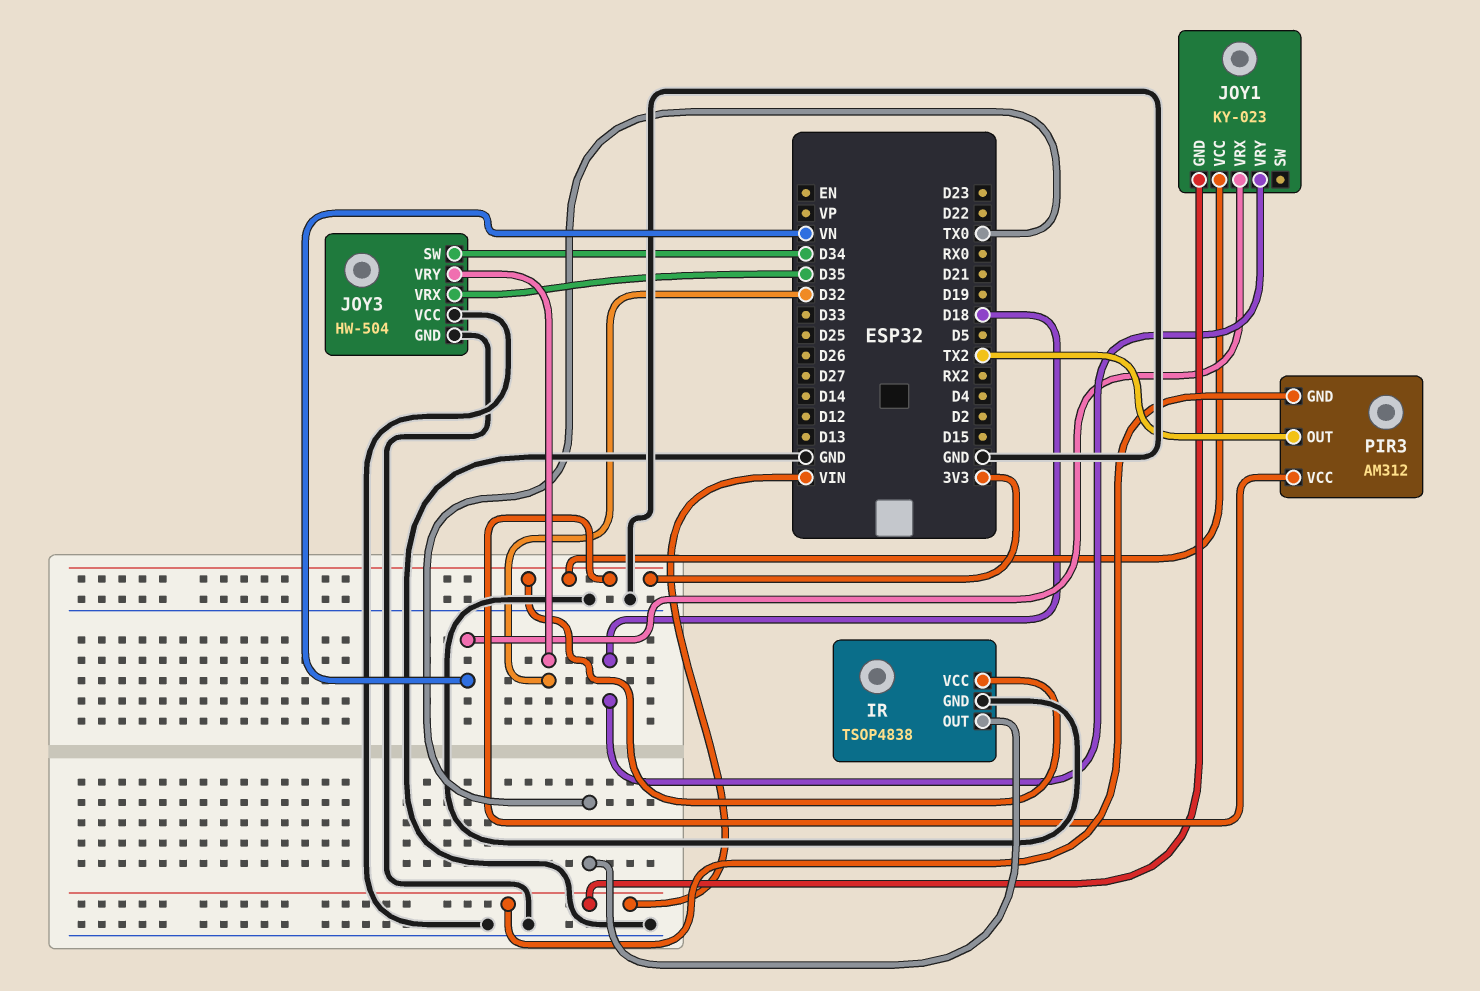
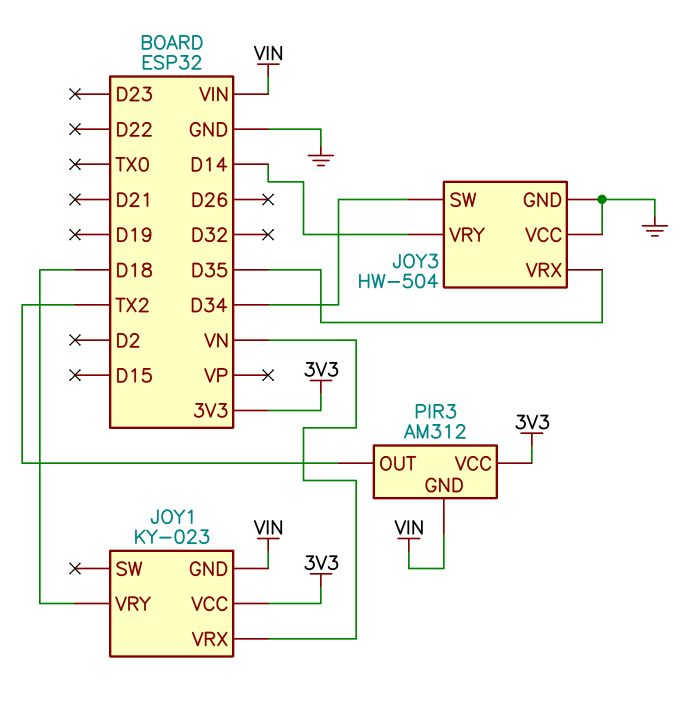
IR: TSOP4838 -> none
IR pin GND: GND -> none
IR pin OUT: TX0 -> none
IR pin VCC: 3V3 -> none
JOY3 pin VRY: D32 -> D14

